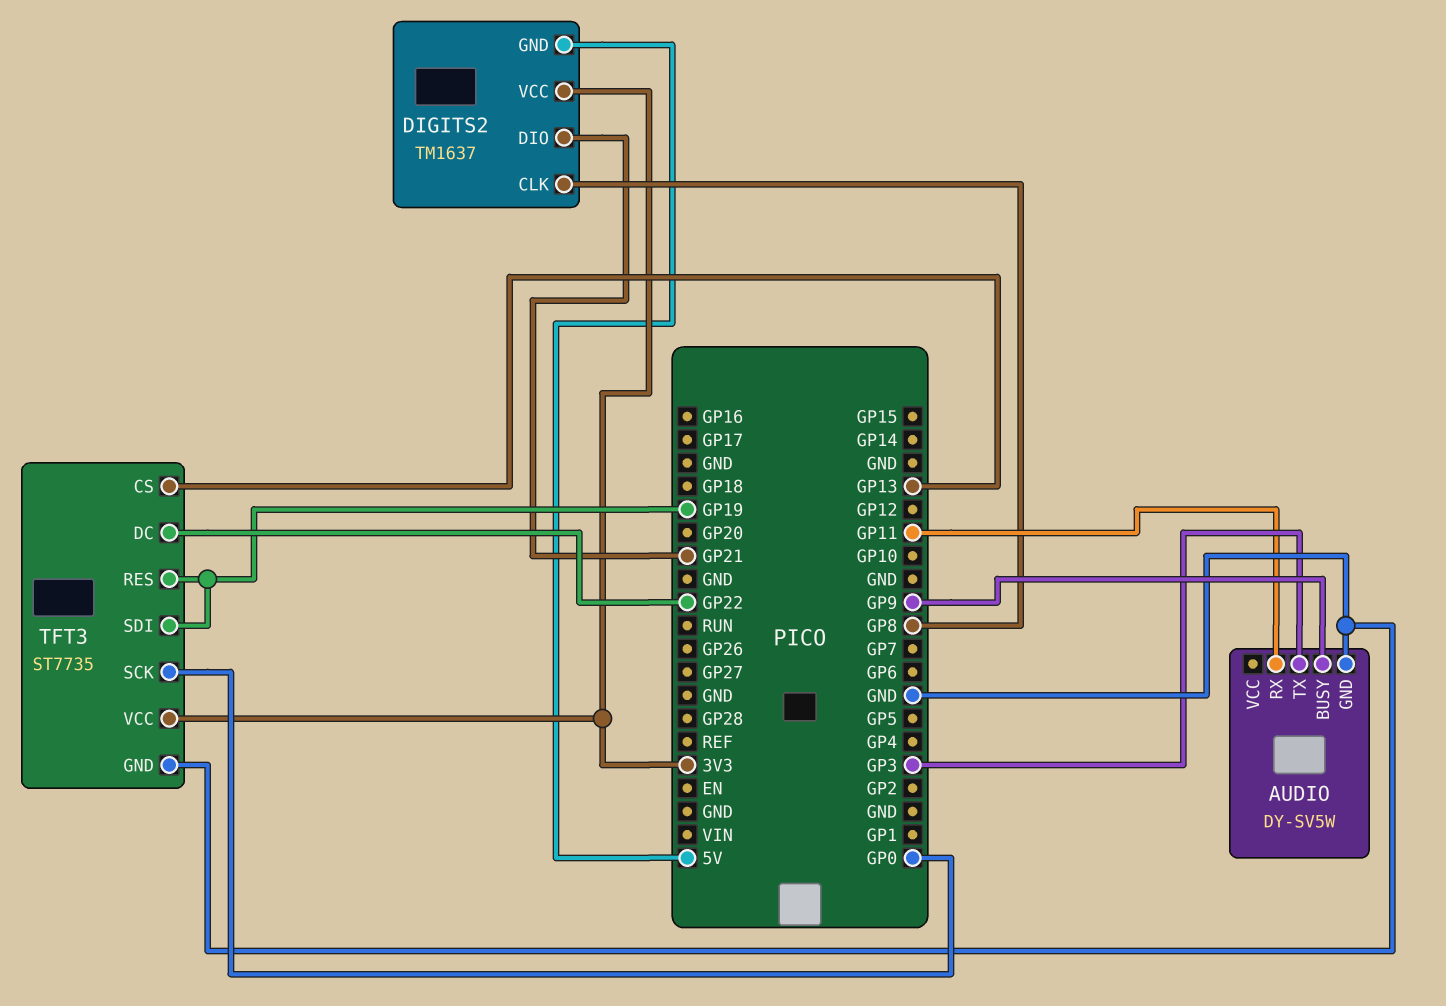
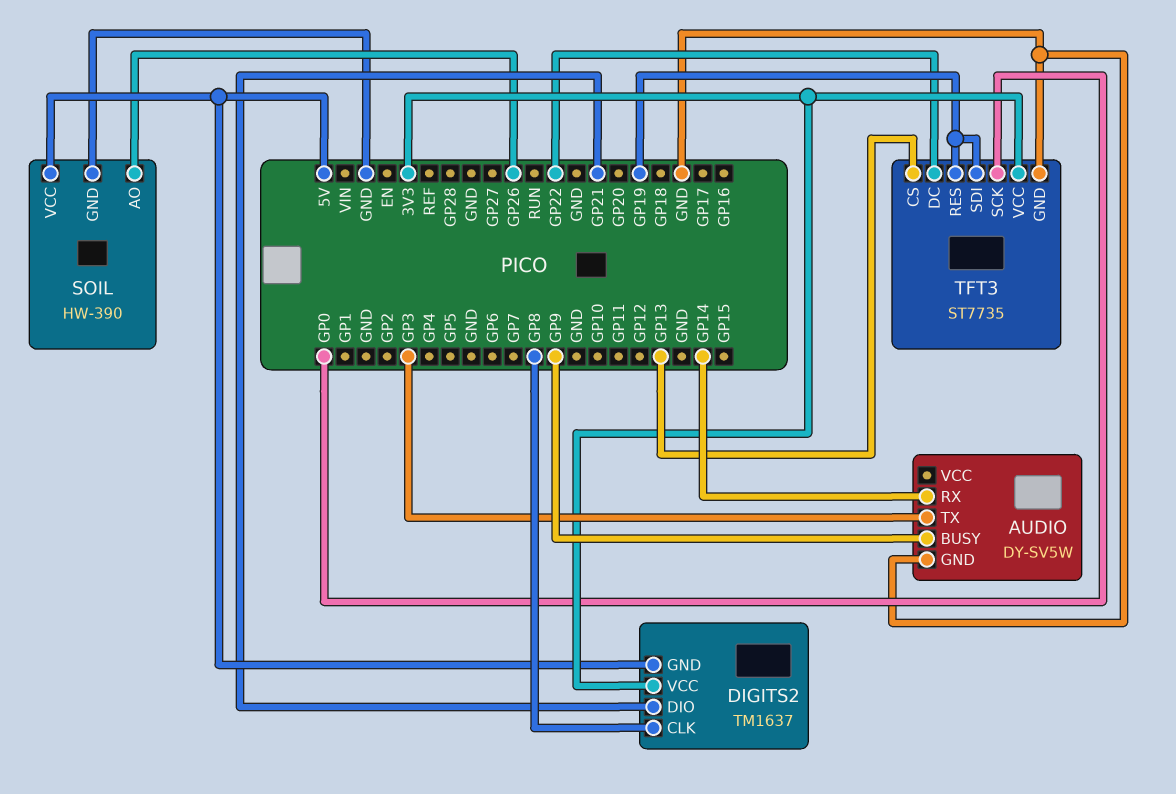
AUDIO pin RX: GP11 -> GP14
SOIL: none -> HW-390
SOIL pin AO: none -> GP26
SOIL pin GND: none -> GND
SOIL pin VCC: none -> 5V

